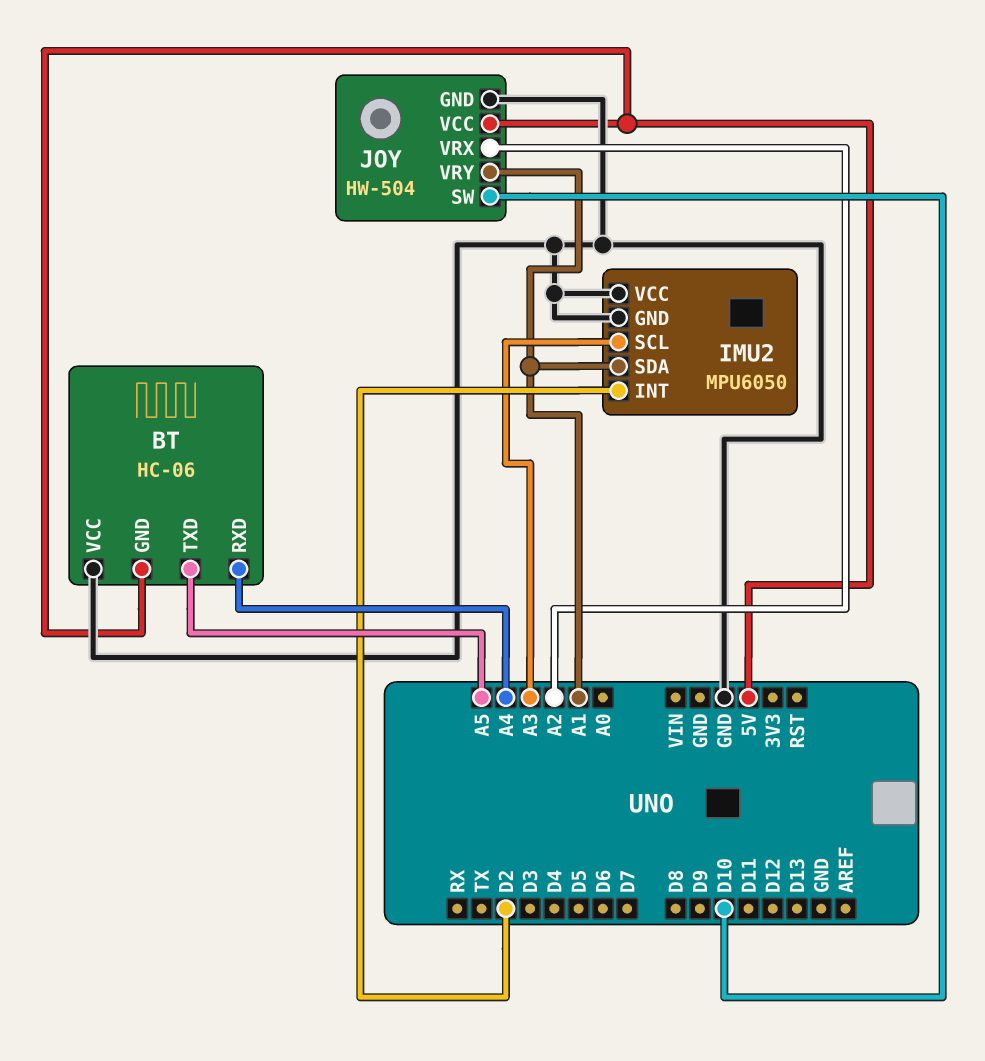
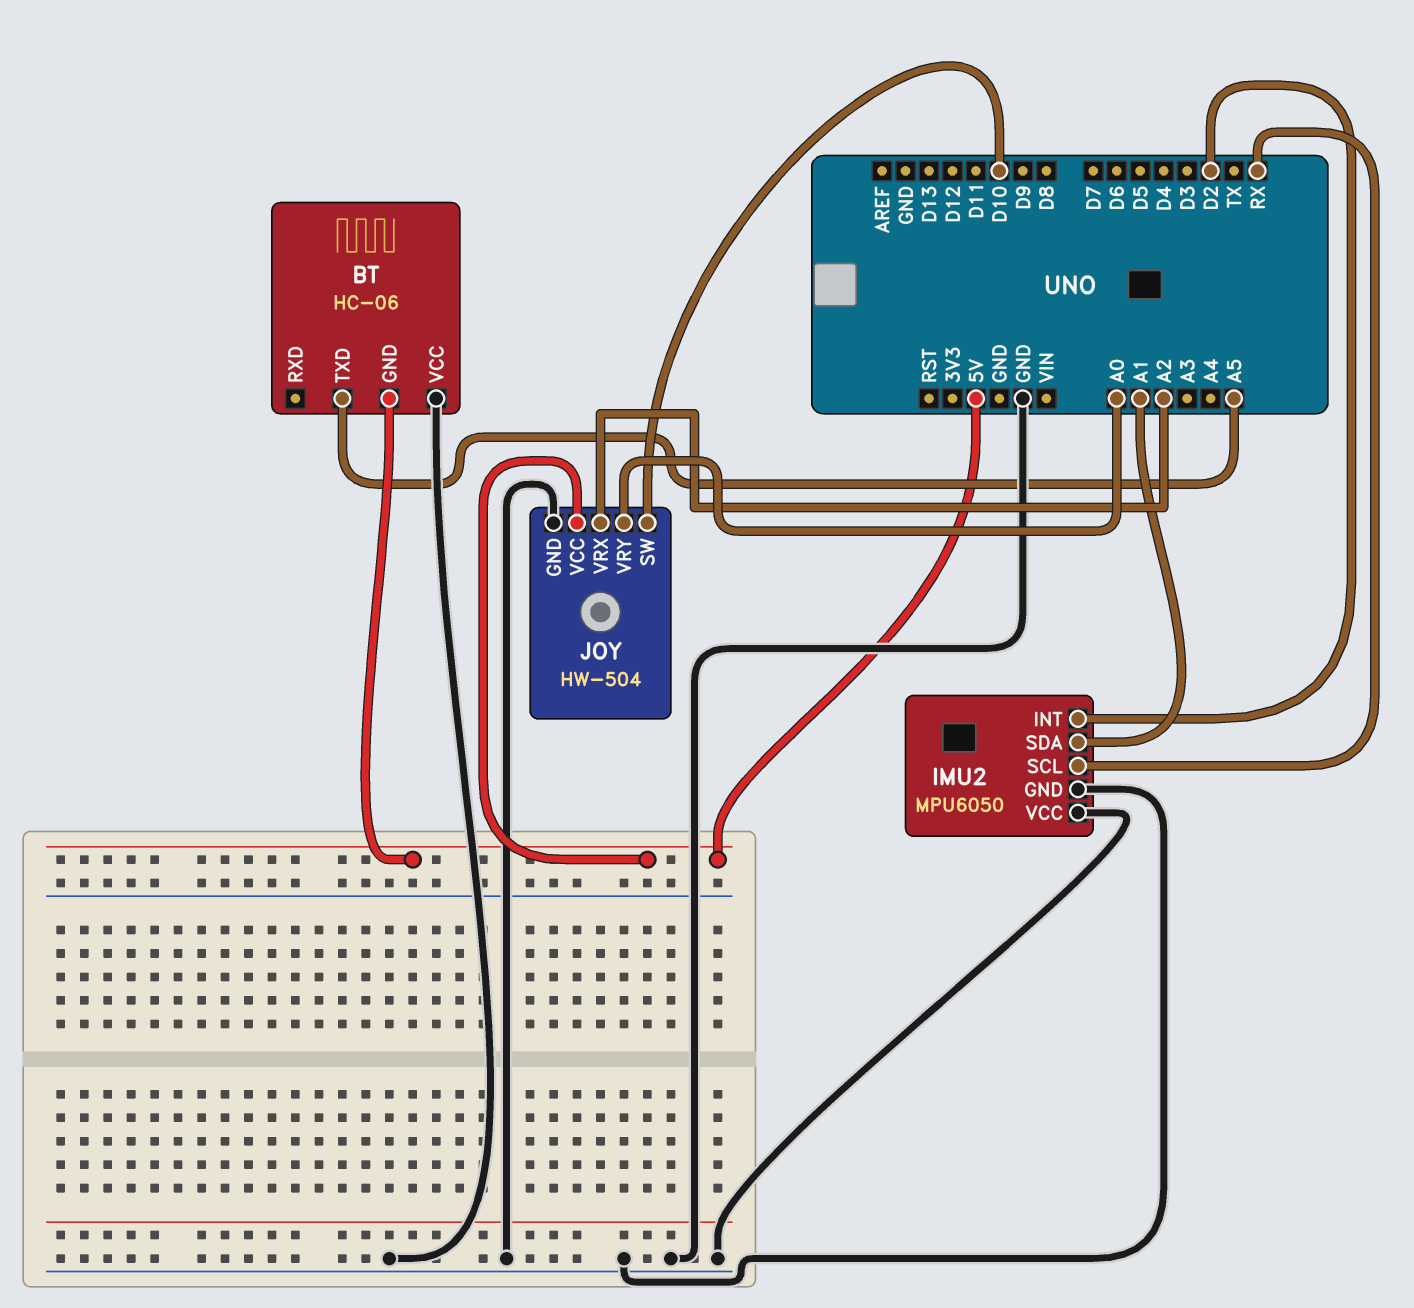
BT pin RXD: A4 -> none
IMU2 pin SCL: A3 -> RX
JOY pin VRY: A1 -> A0

